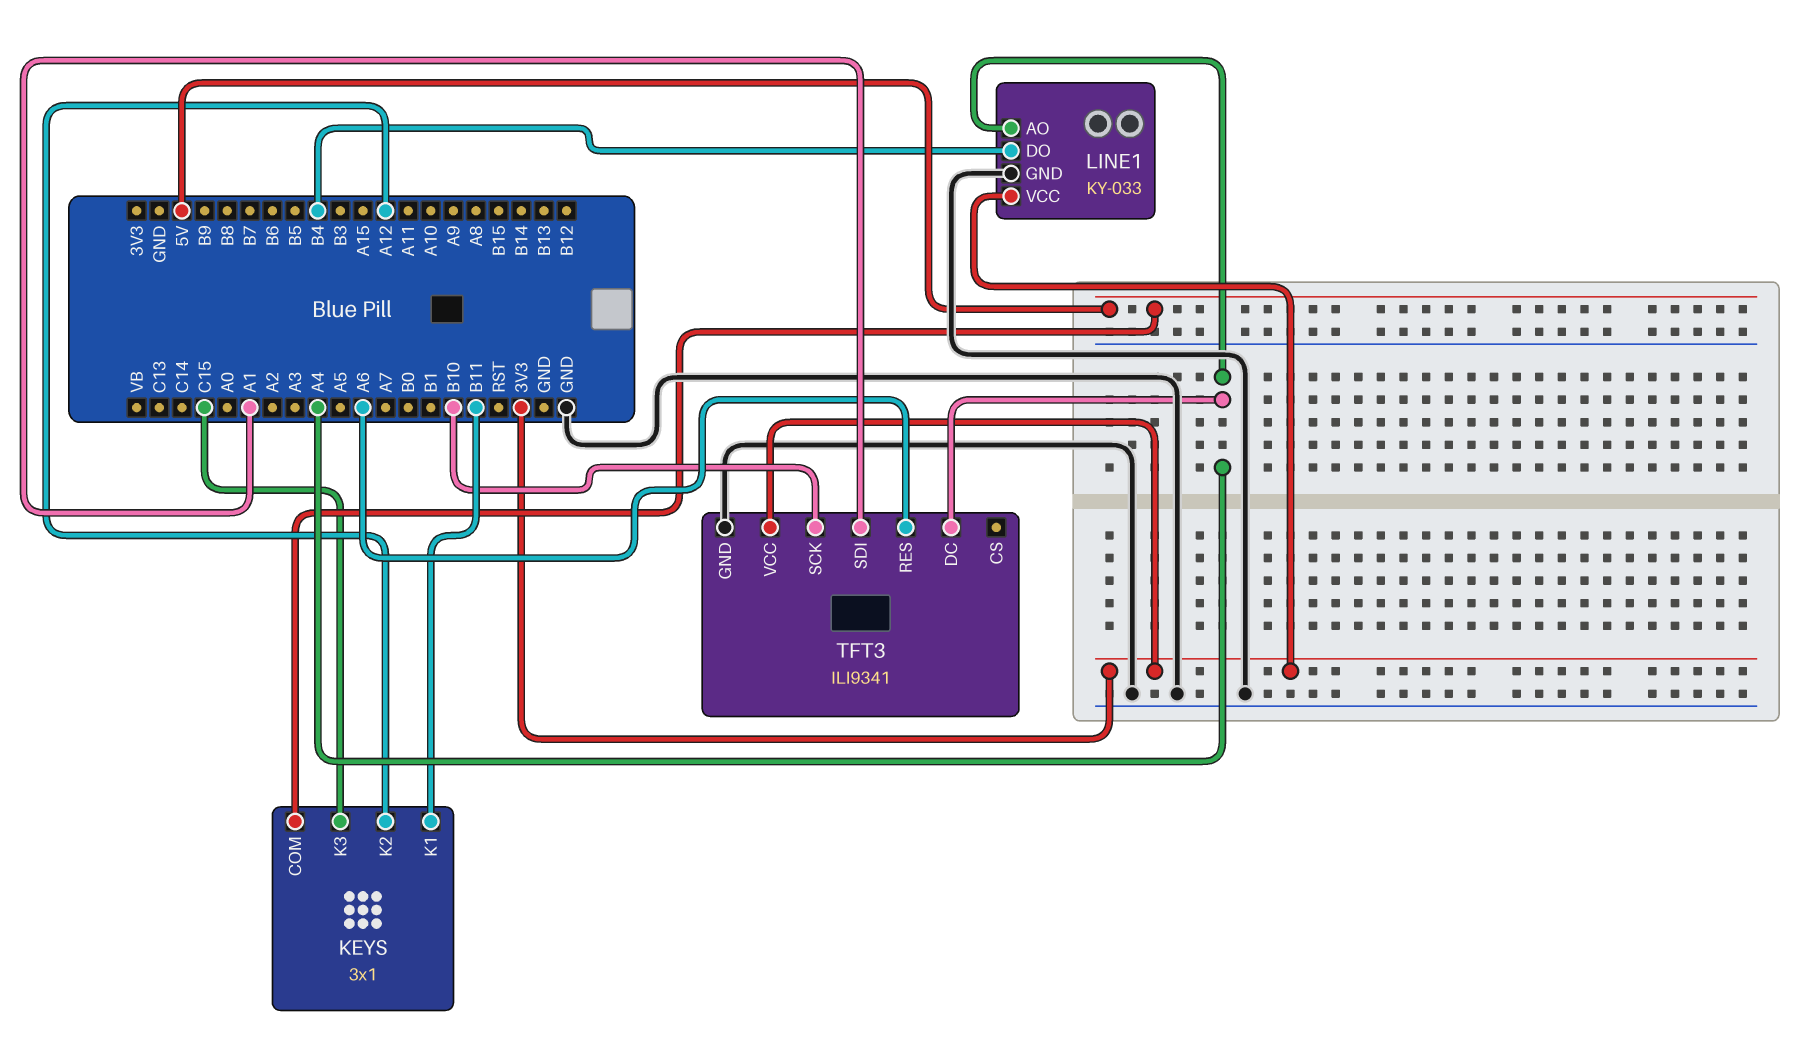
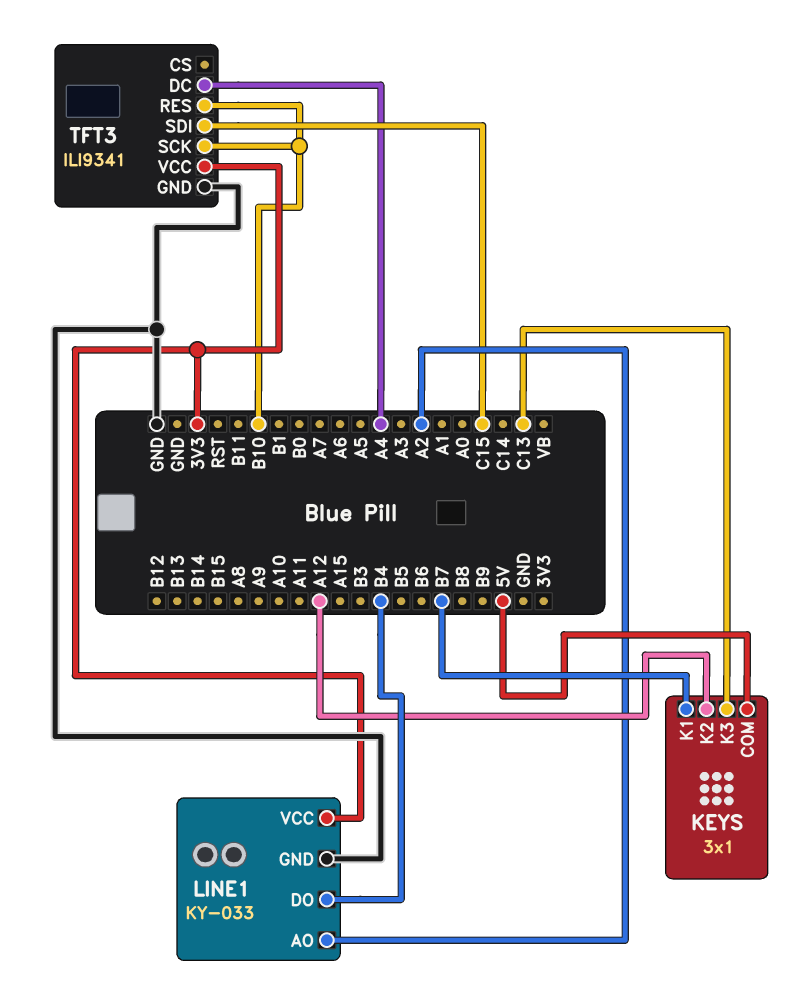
KEYS pin K1: B11 -> B7
KEYS pin K3: C15 -> C13
LINE1 pin AO: A4 -> A2
TFT3 pin RES: A6 -> B10
TFT3 pin SDI: A1 -> C15

